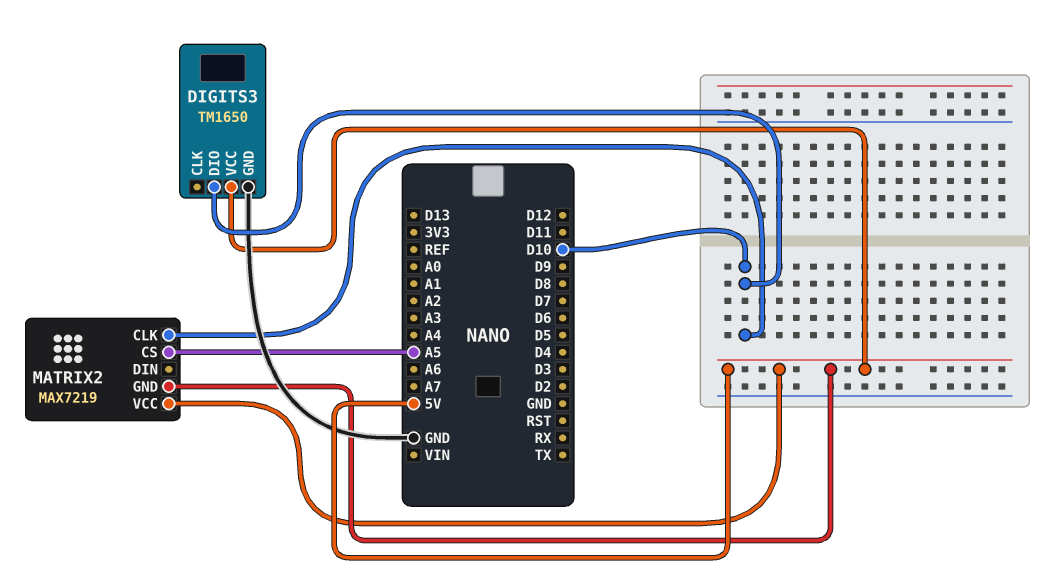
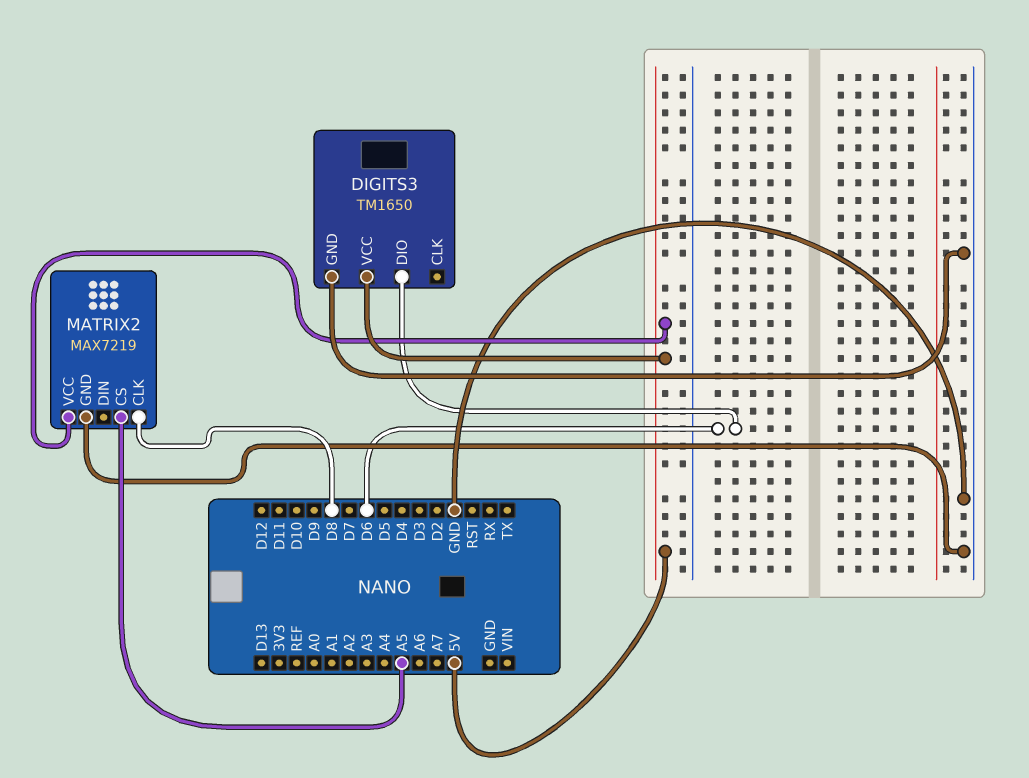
DIGITS3 pin DIO: D10 -> D6
MATRIX2 pin CLK: D10 -> D8
MATRIX2 pin GND: 5V -> GND

